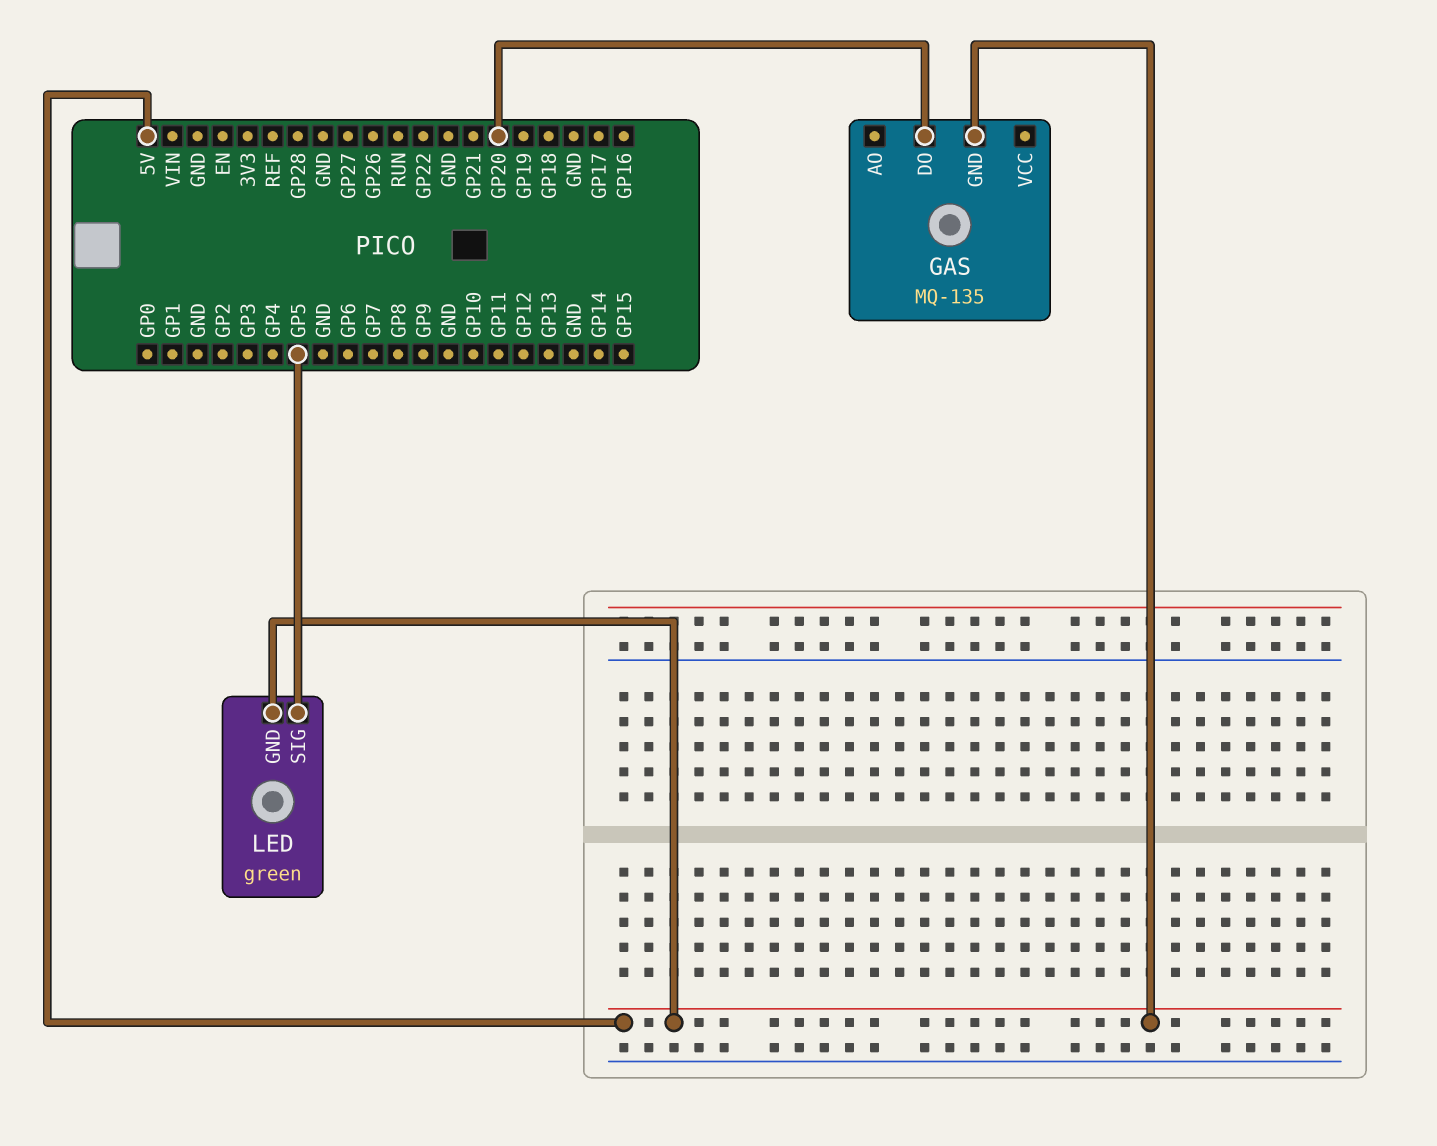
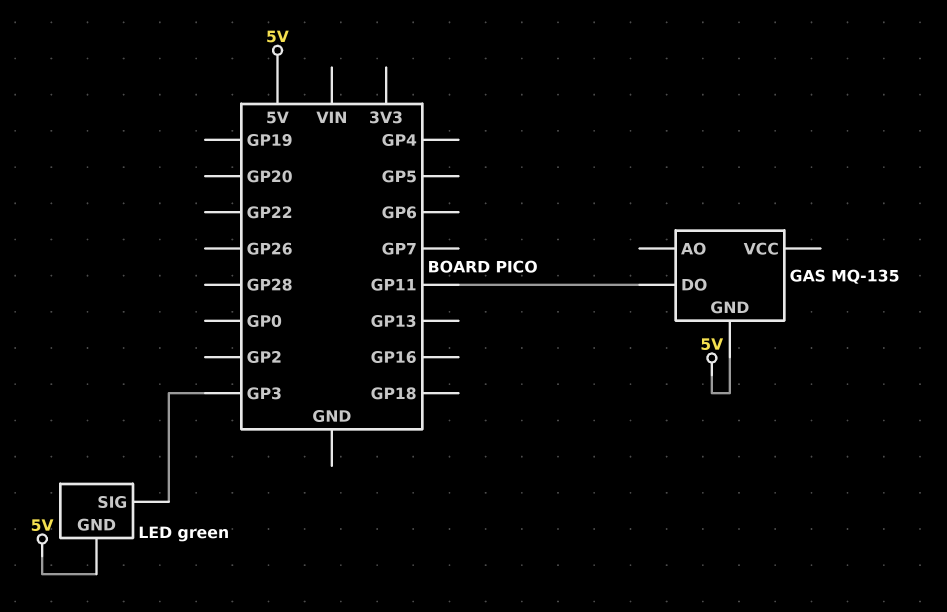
GAS pin DO: GP20 -> GP11
LED pin SIG: GP5 -> GP3

